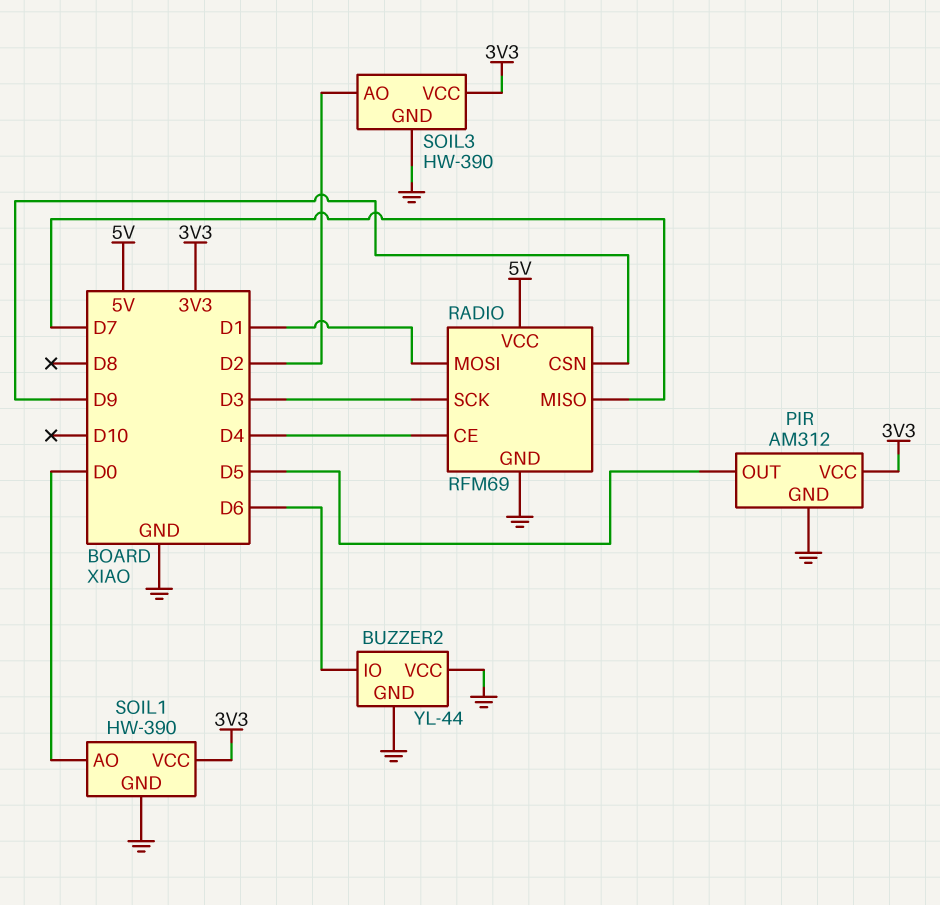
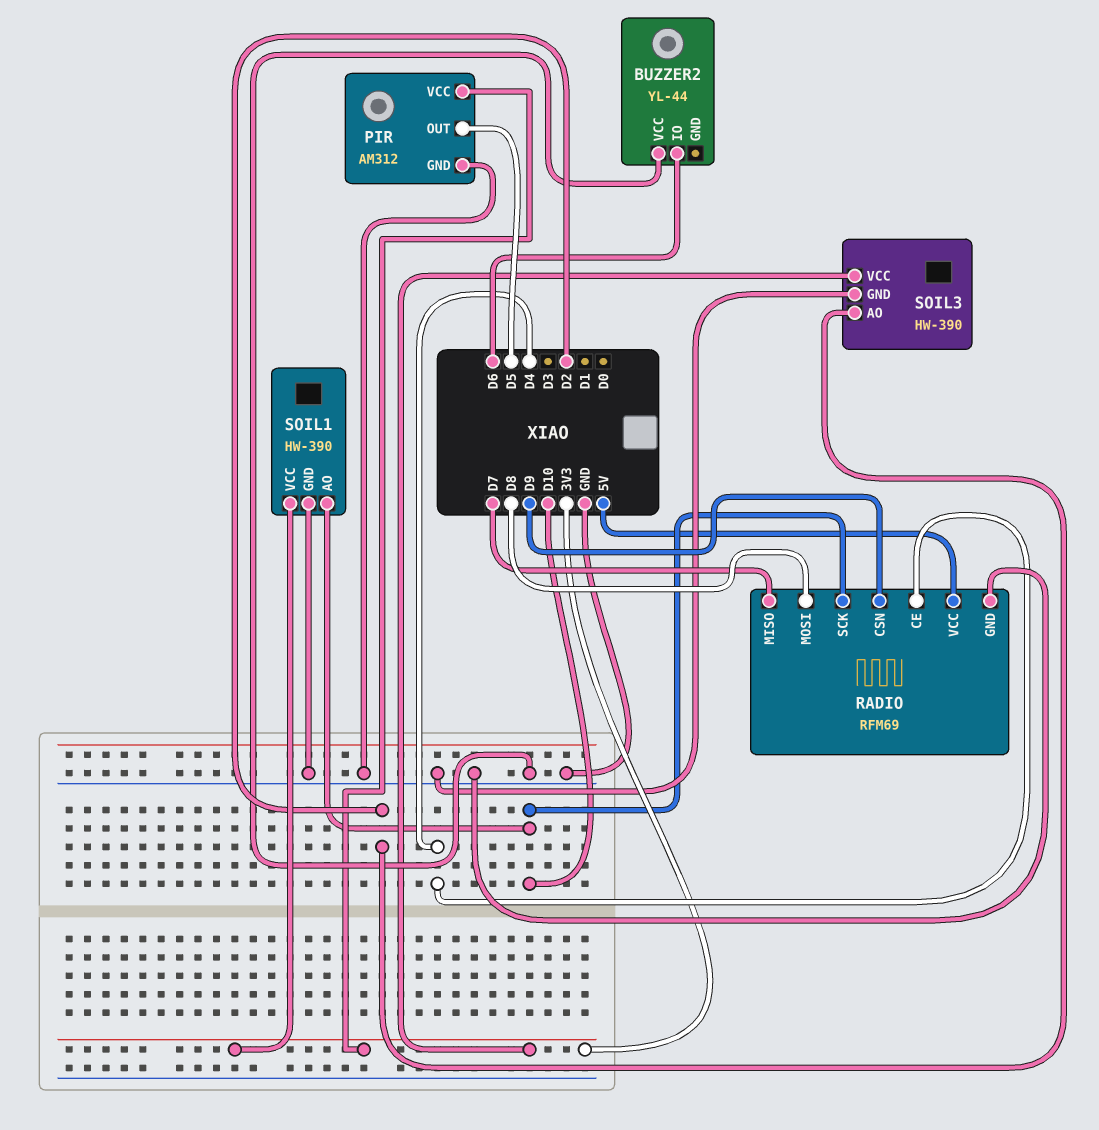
BUZZER2 pin GND: GND -> none
RADIO pin MOSI: D1 -> D8
RADIO pin SCK: D3 -> D10
SOIL1 pin AO: D0 -> D10

